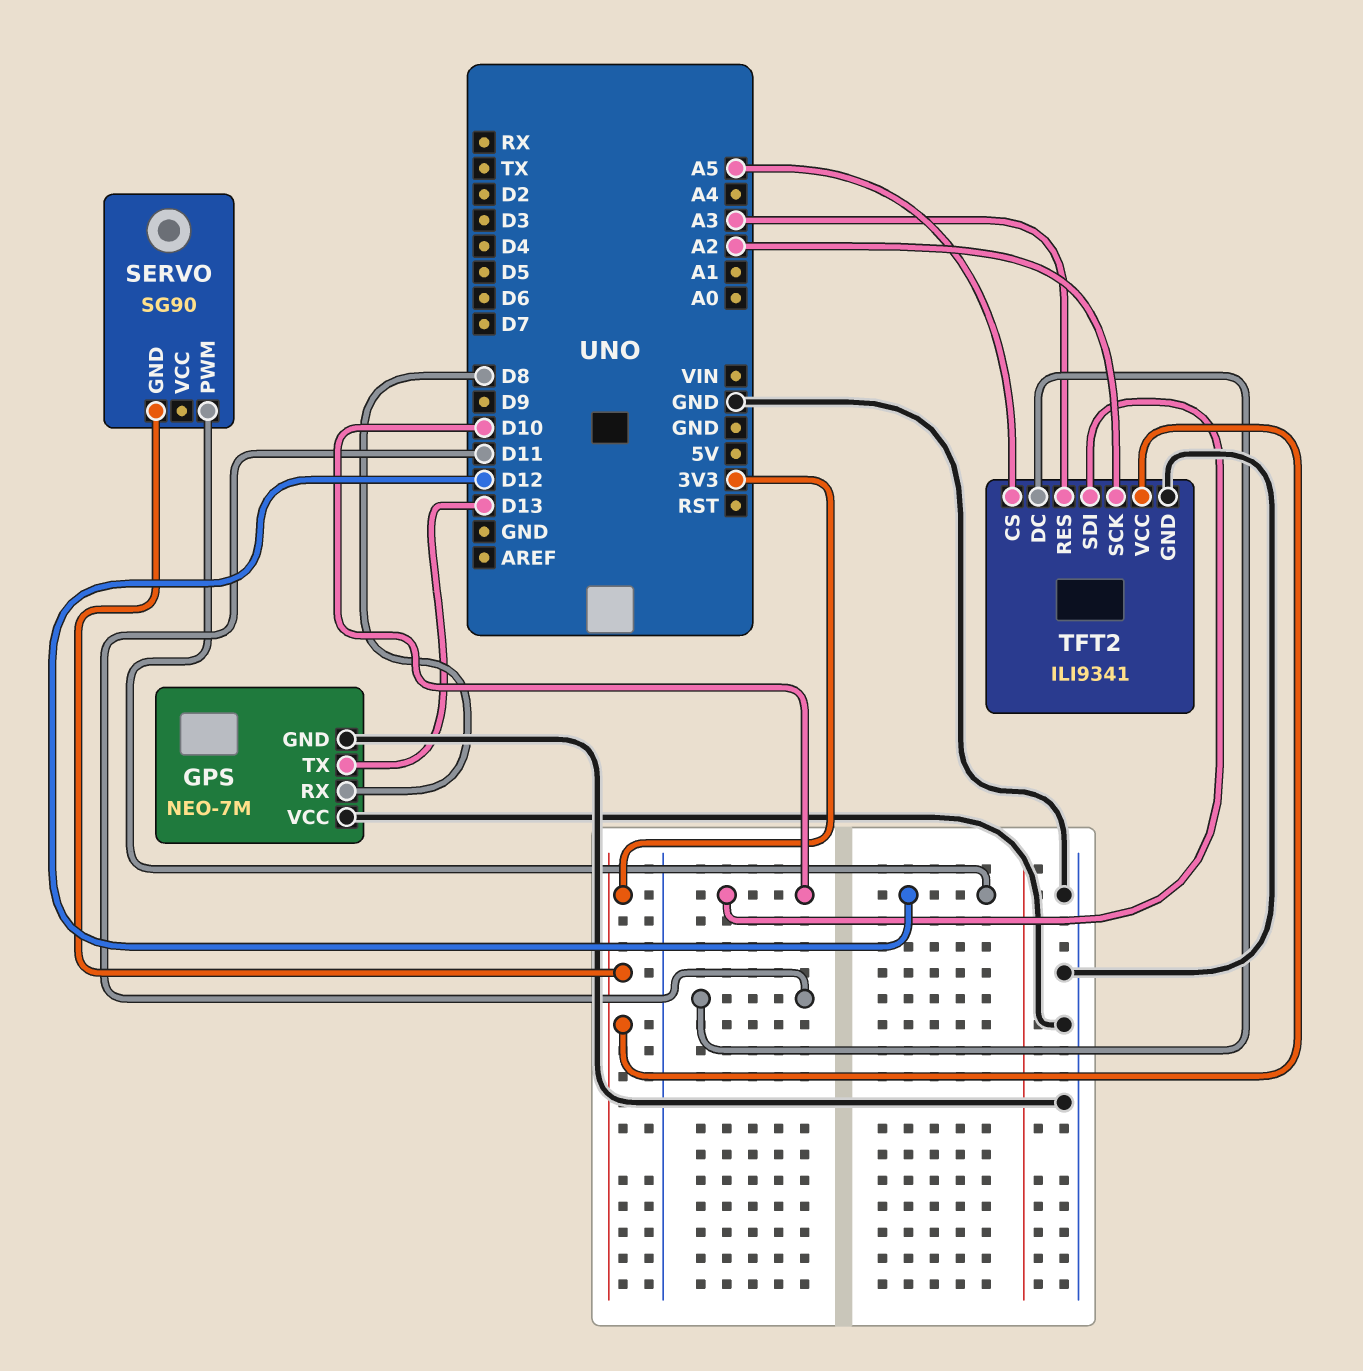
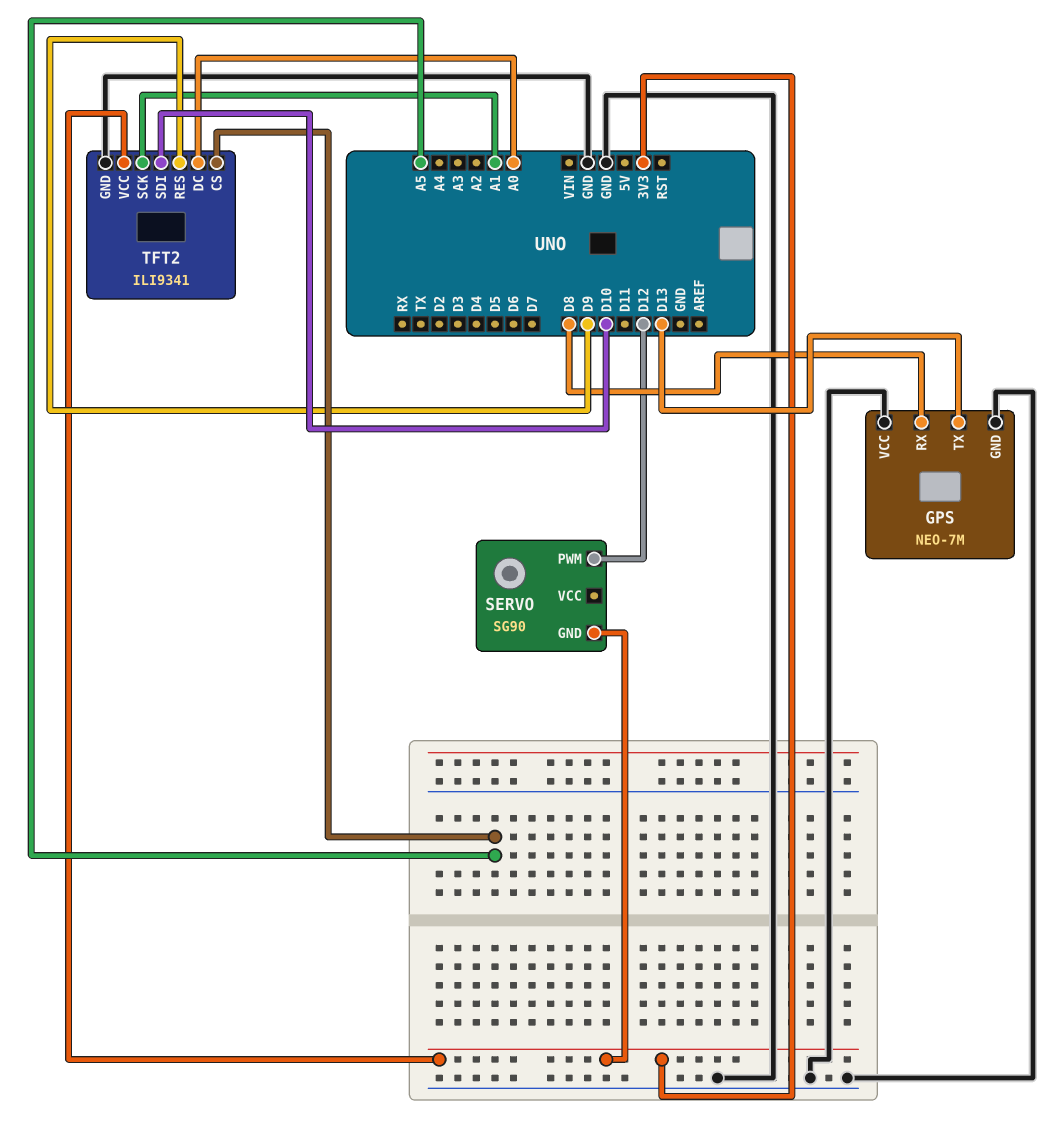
TFT2 pin DC: D11 -> A0
TFT2 pin RES: A3 -> D9
TFT2 pin SCK: A2 -> A1

